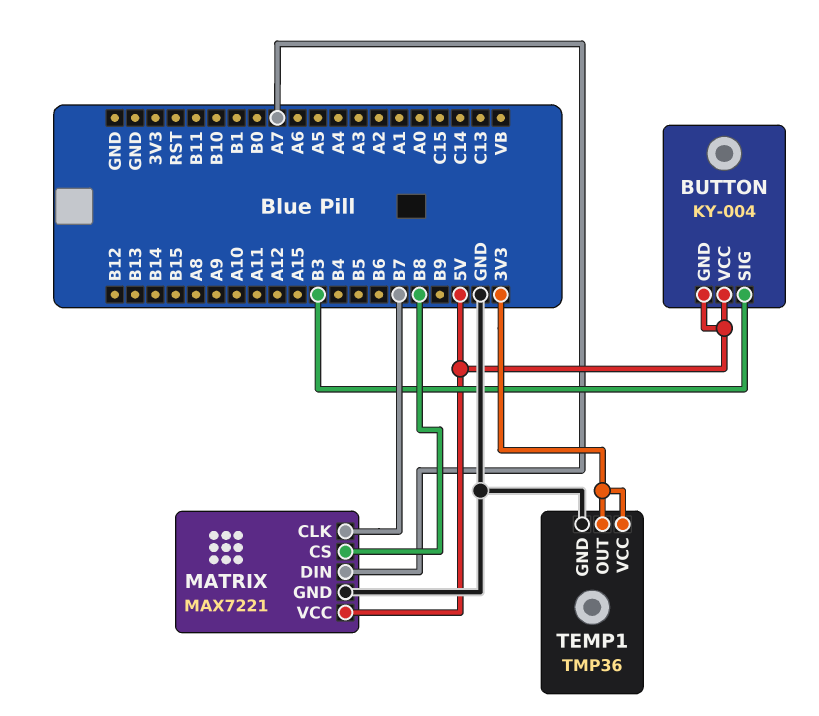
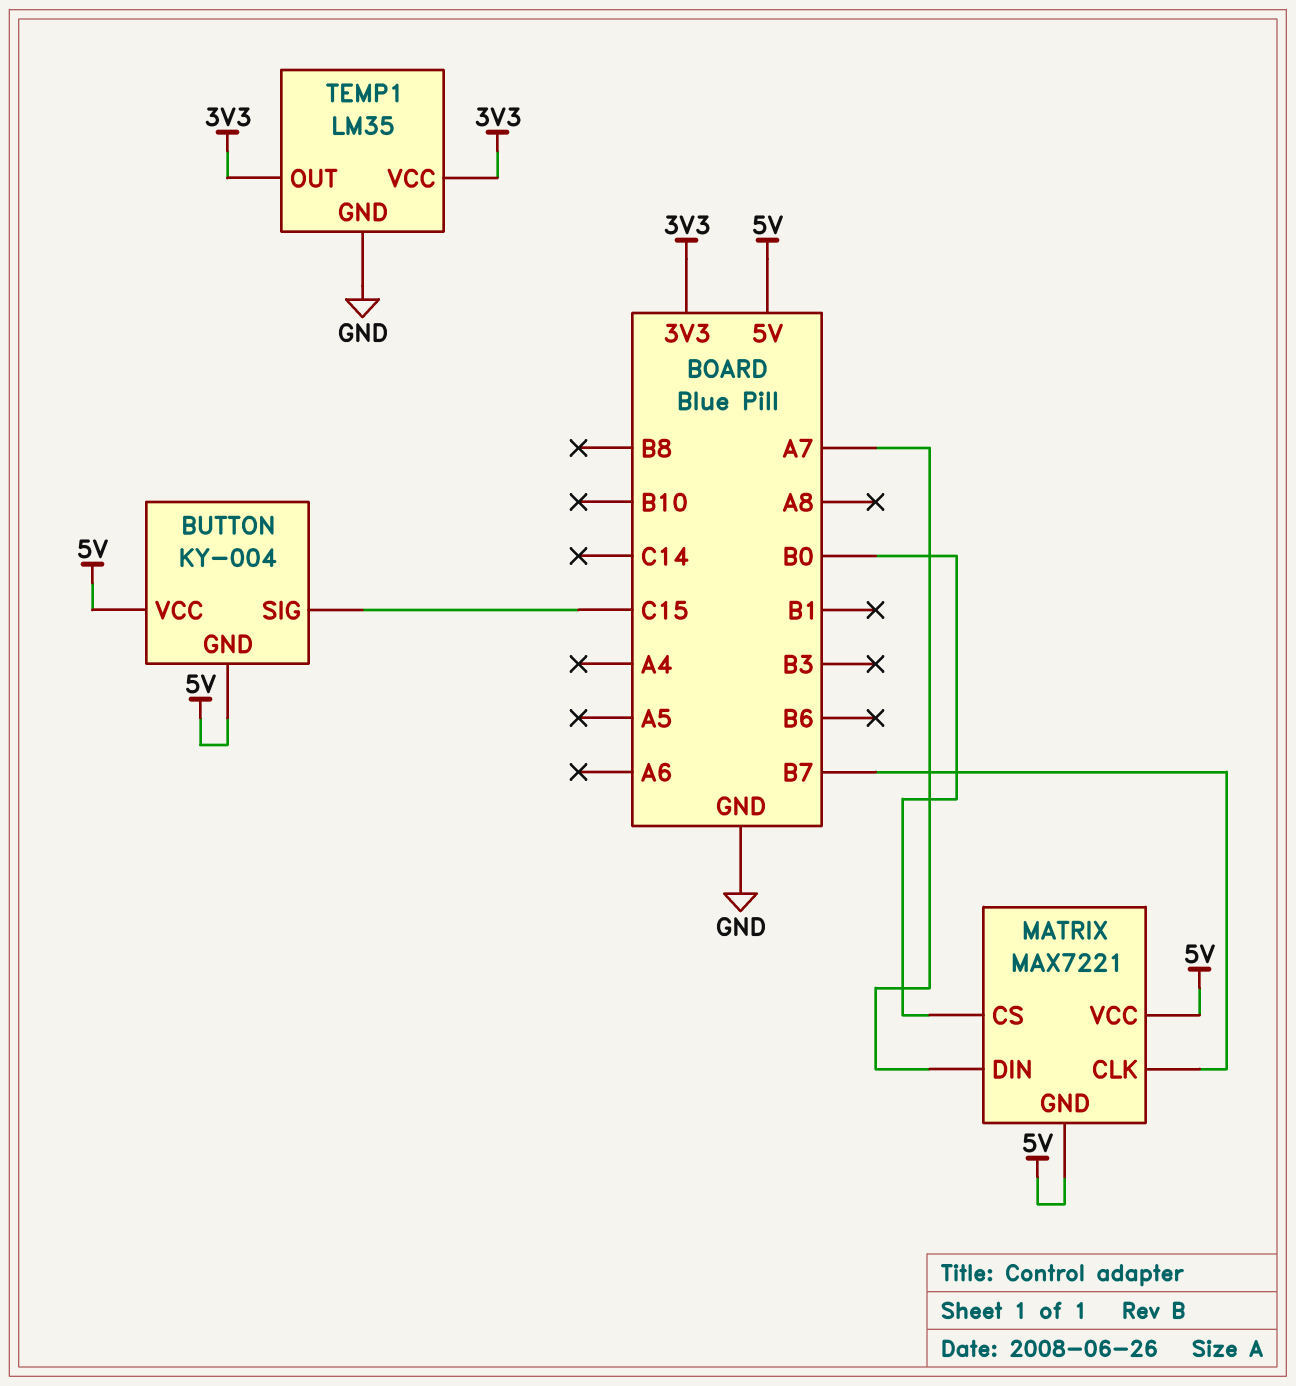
BUTTON pin SIG: B3 -> C15
MATRIX pin CS: B8 -> B0
MATRIX pin GND: GND -> 5V
TEMP1: TMP36 -> LM35

